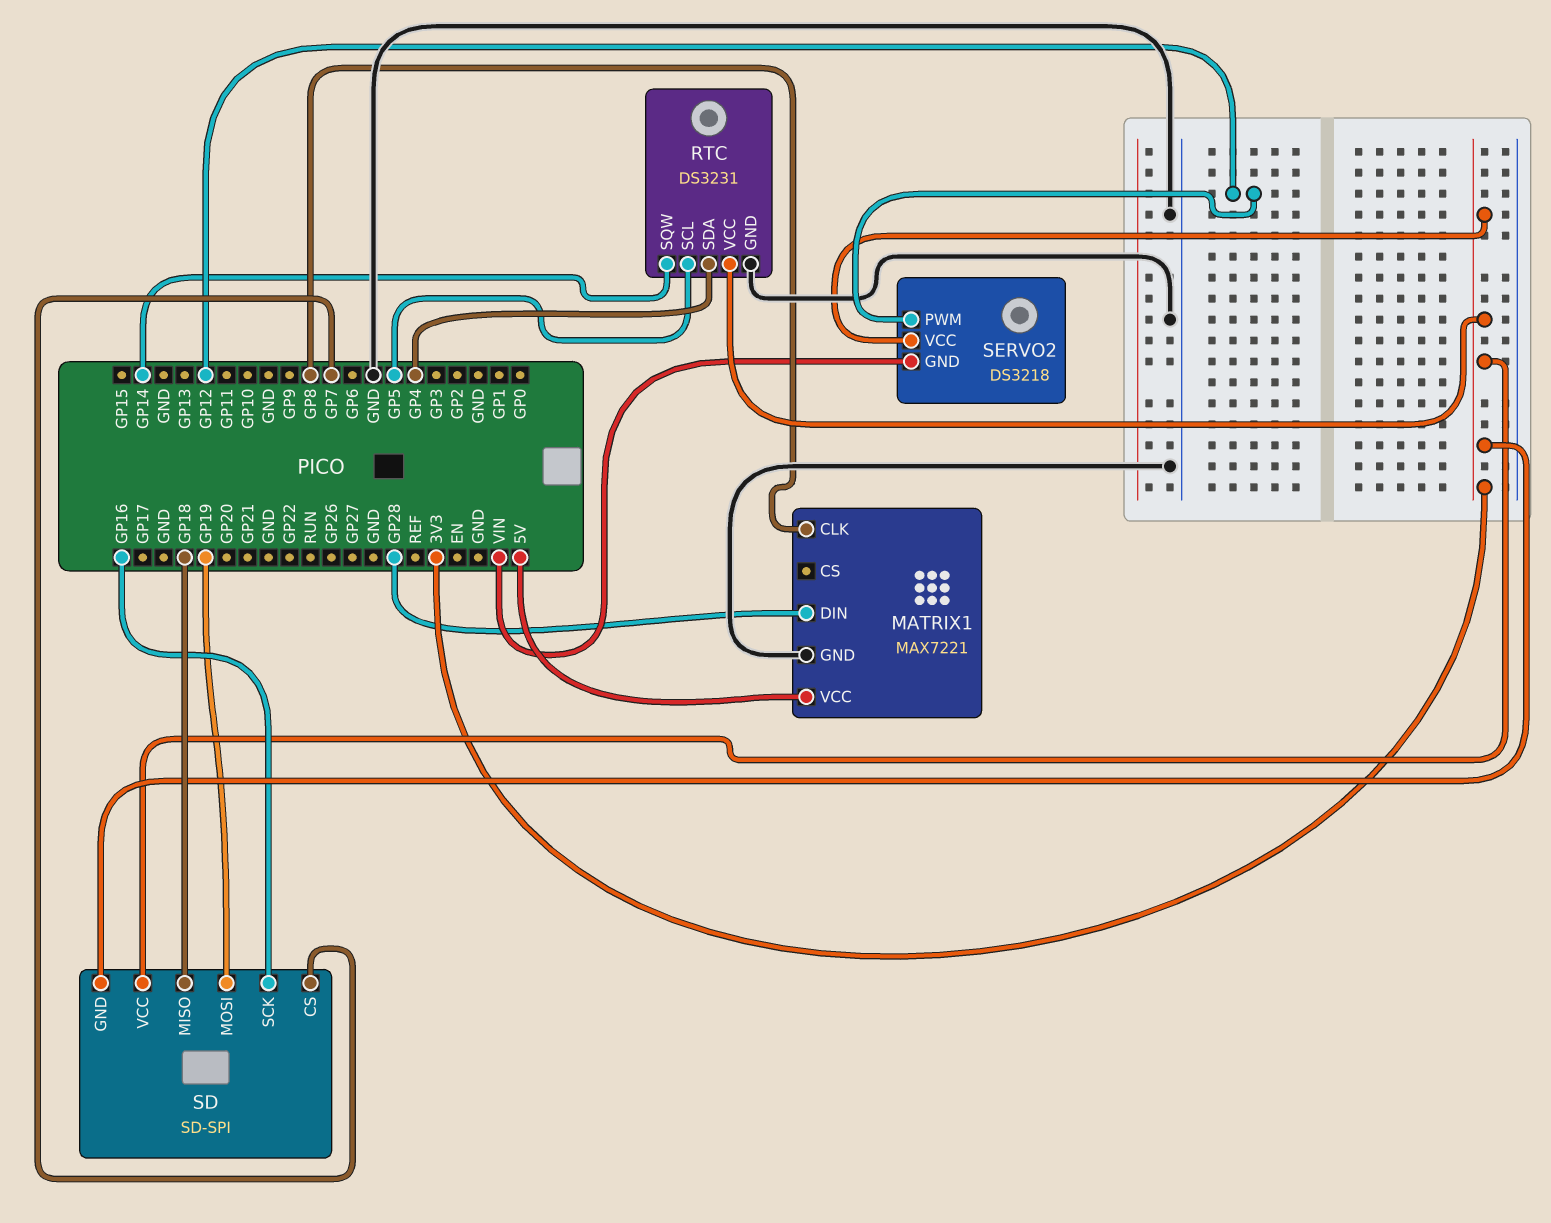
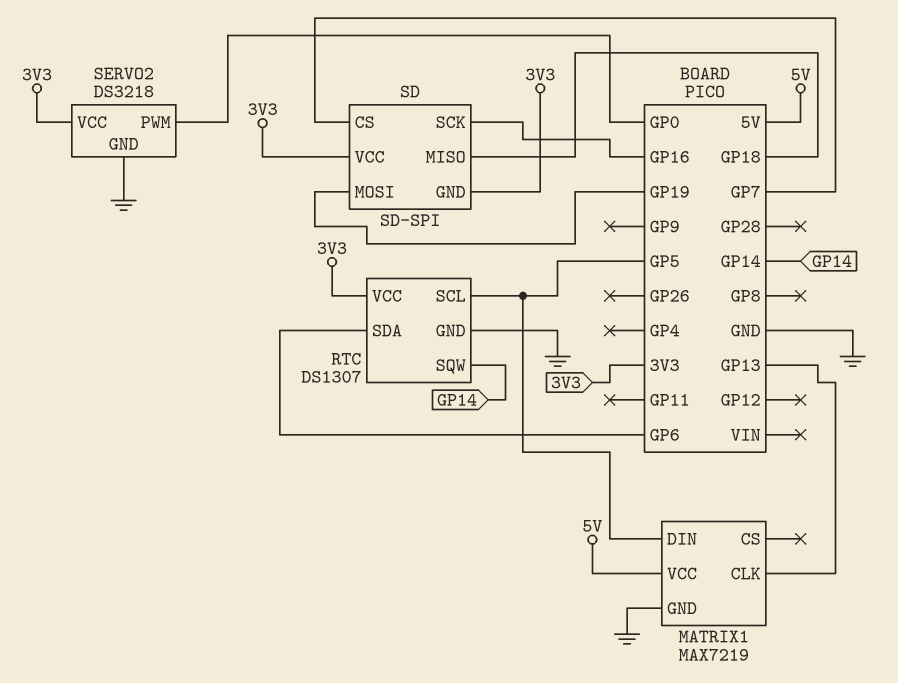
MATRIX1: MAX7221 -> MAX7219
MATRIX1 pin CLK: GP8 -> GP13
MATRIX1 pin DIN: GP28 -> GP5
RTC: DS3231 -> DS1307
RTC pin SDA: GP4 -> GP6
SERVO2 pin GND: VIN -> GND
SERVO2 pin PWM: GP12 -> GP0

